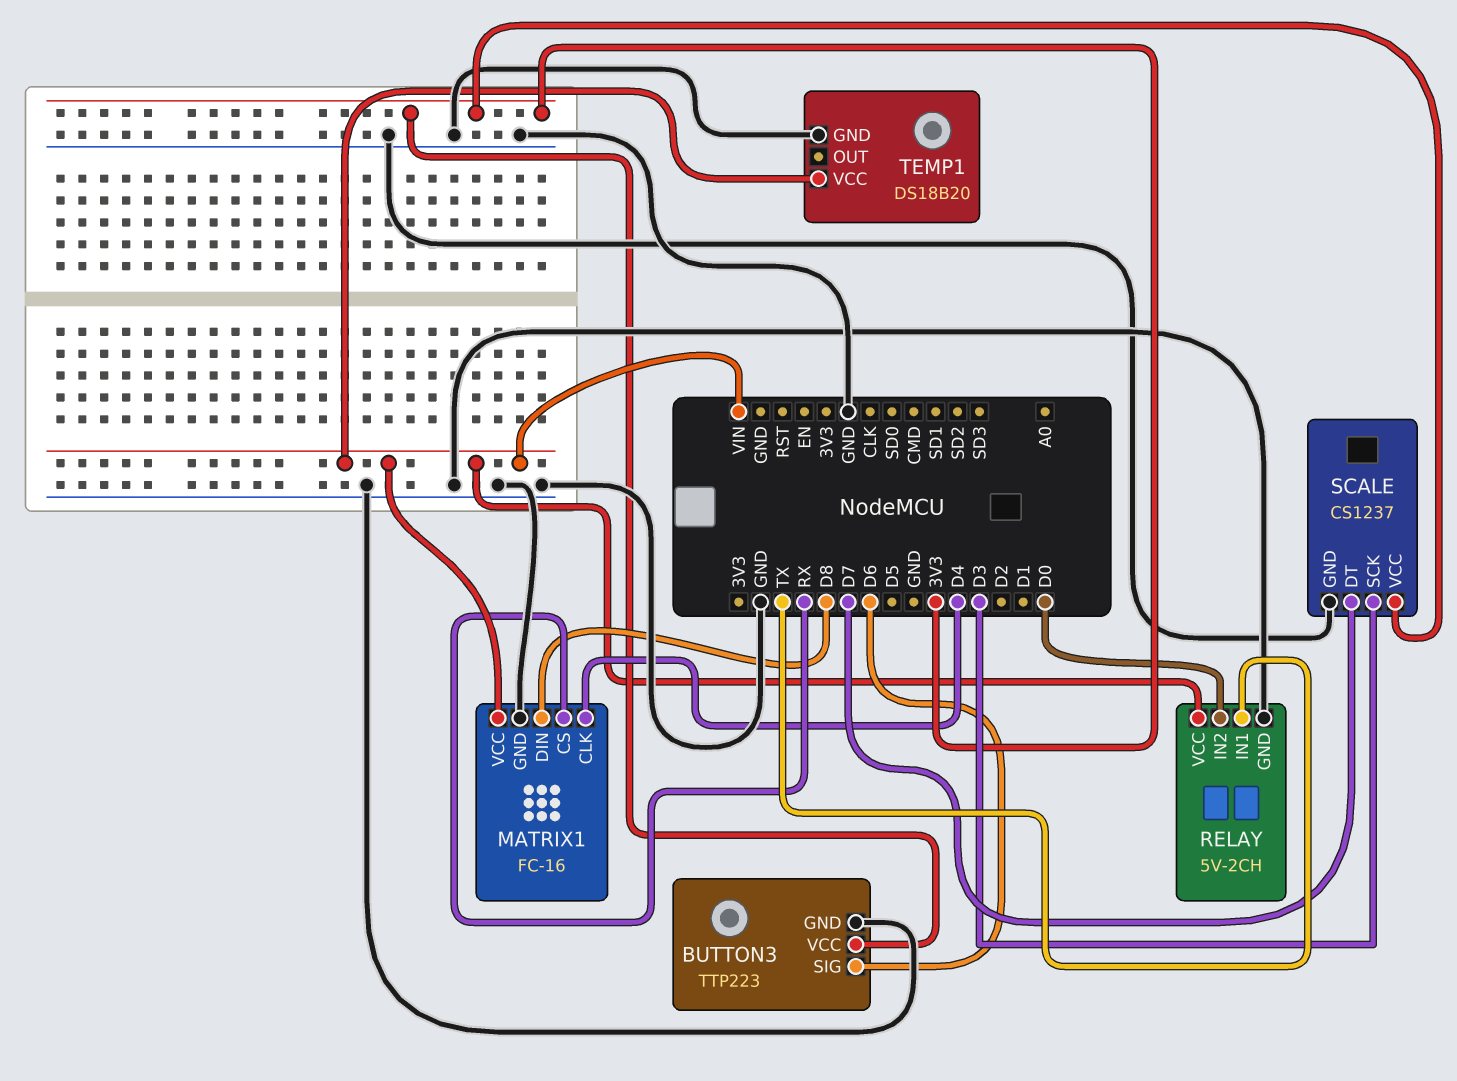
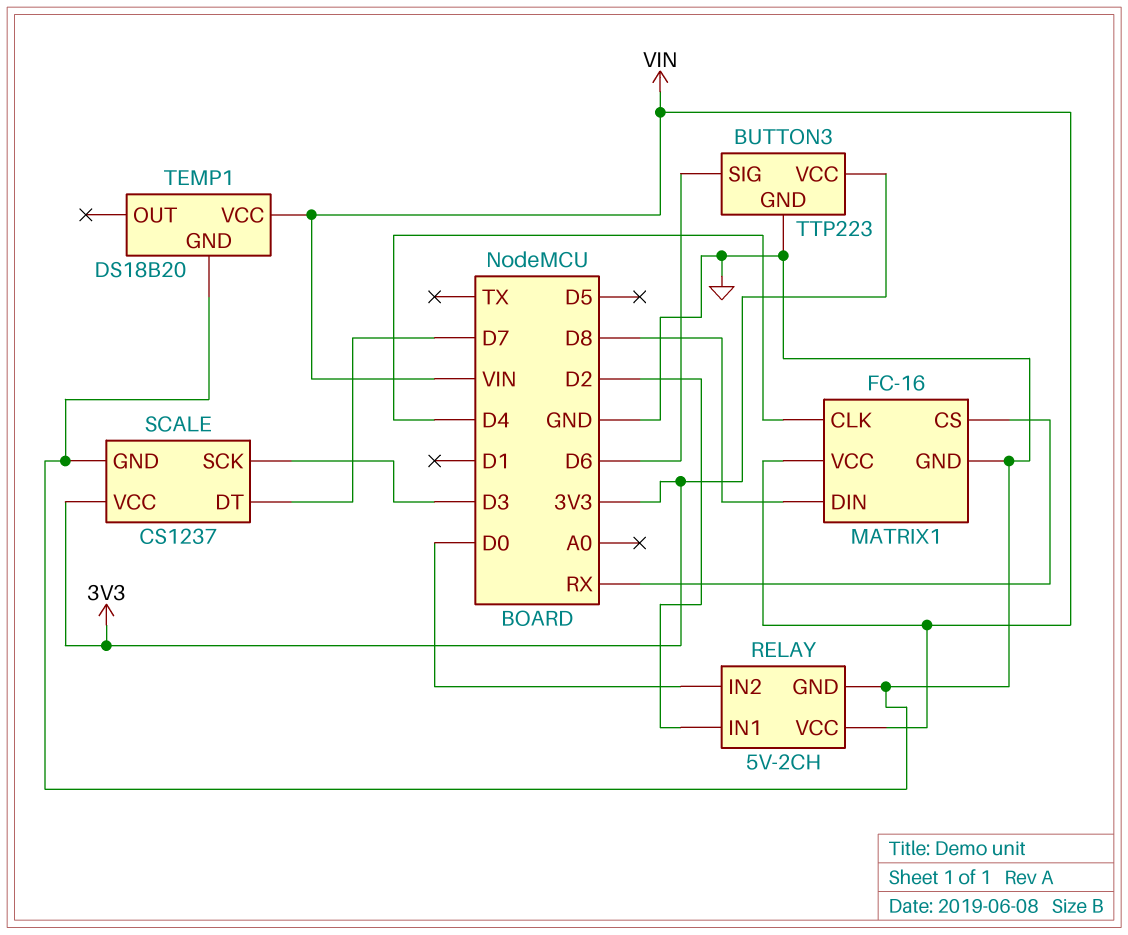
RELAY pin IN1: TX -> D2

